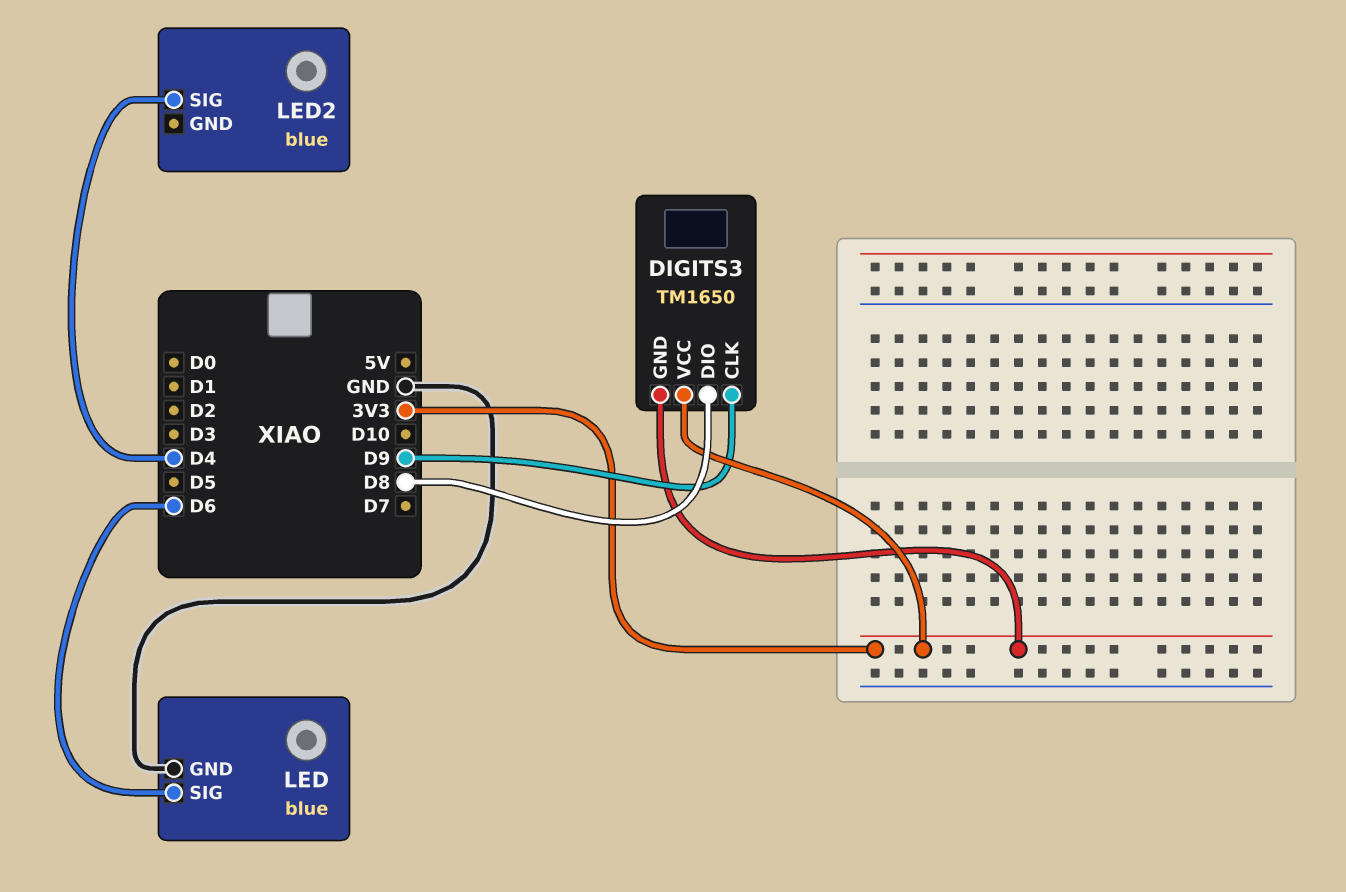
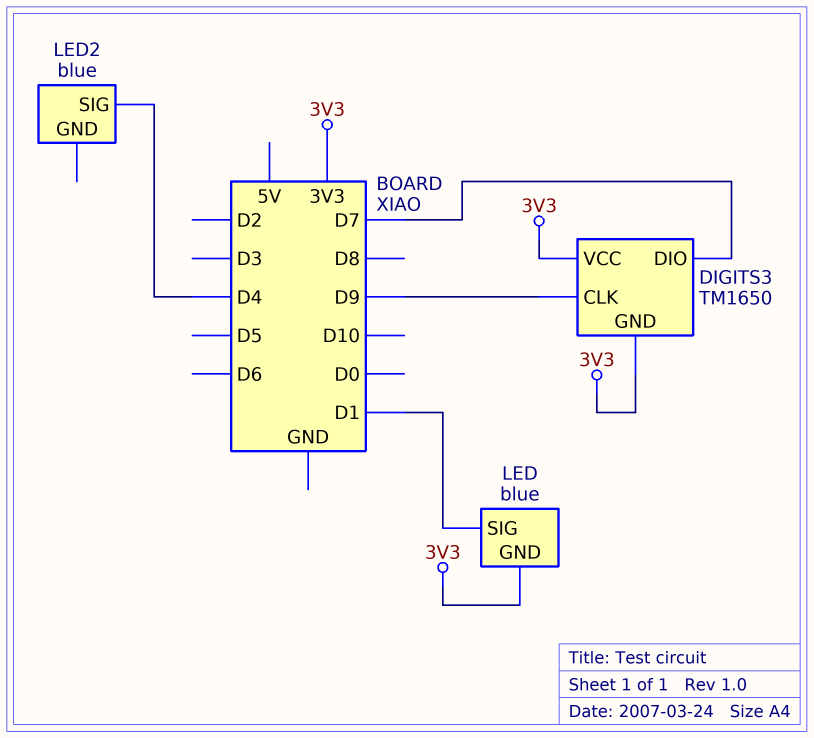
DIGITS3 pin DIO: D8 -> D7
LED pin GND: GND -> 3V3
LED pin SIG: D6 -> D1

